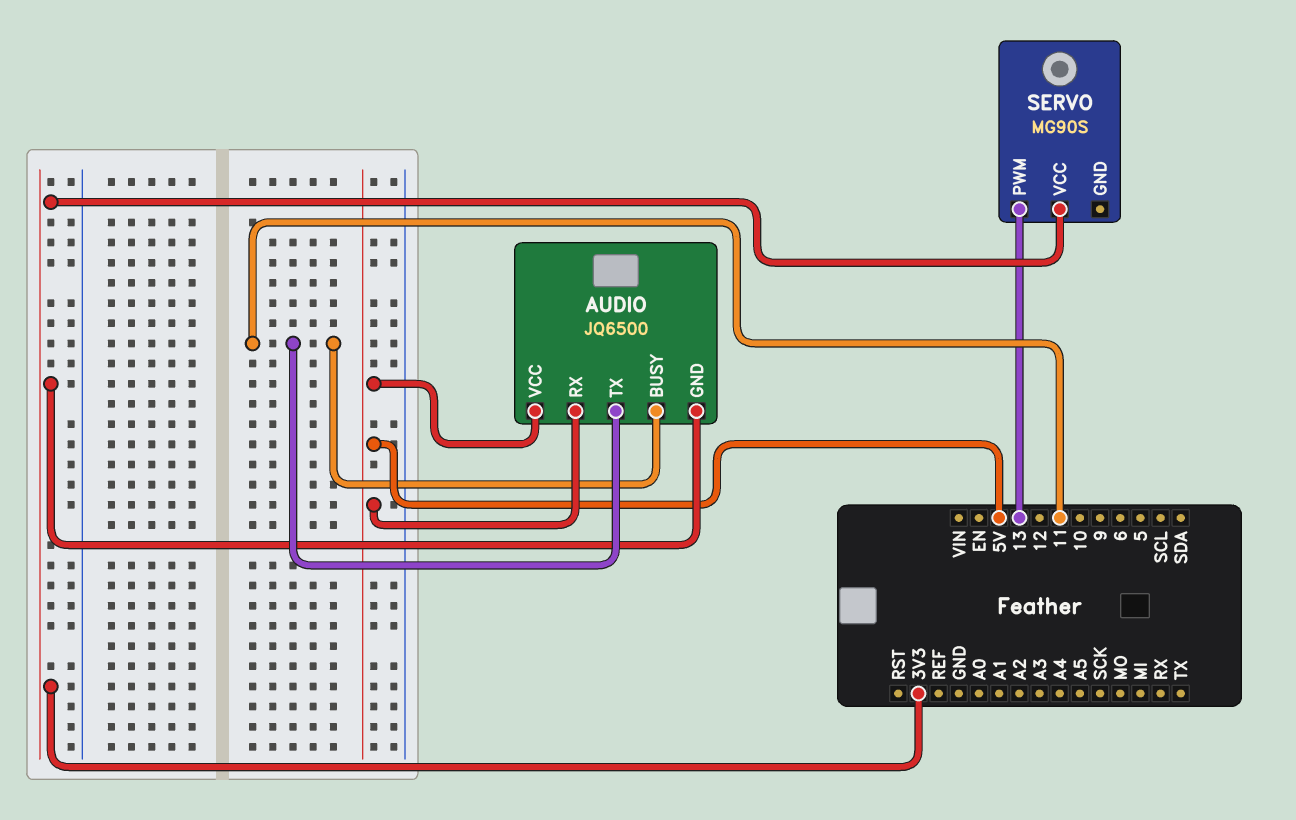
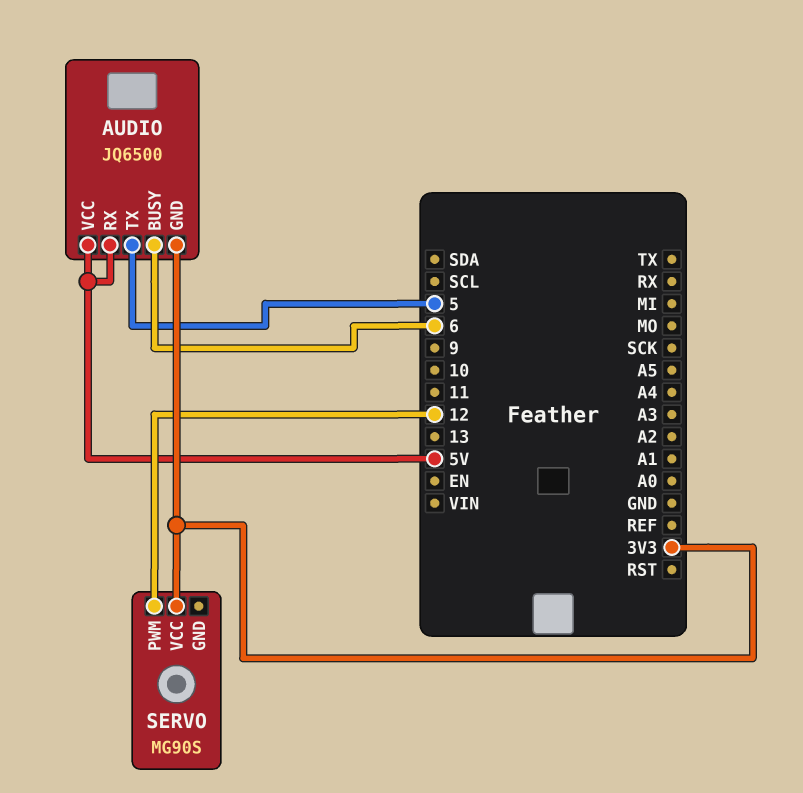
AUDIO pin BUSY: 11 -> 6
AUDIO pin TX: 11 -> 5
SERVO pin PWM: 13 -> 12

